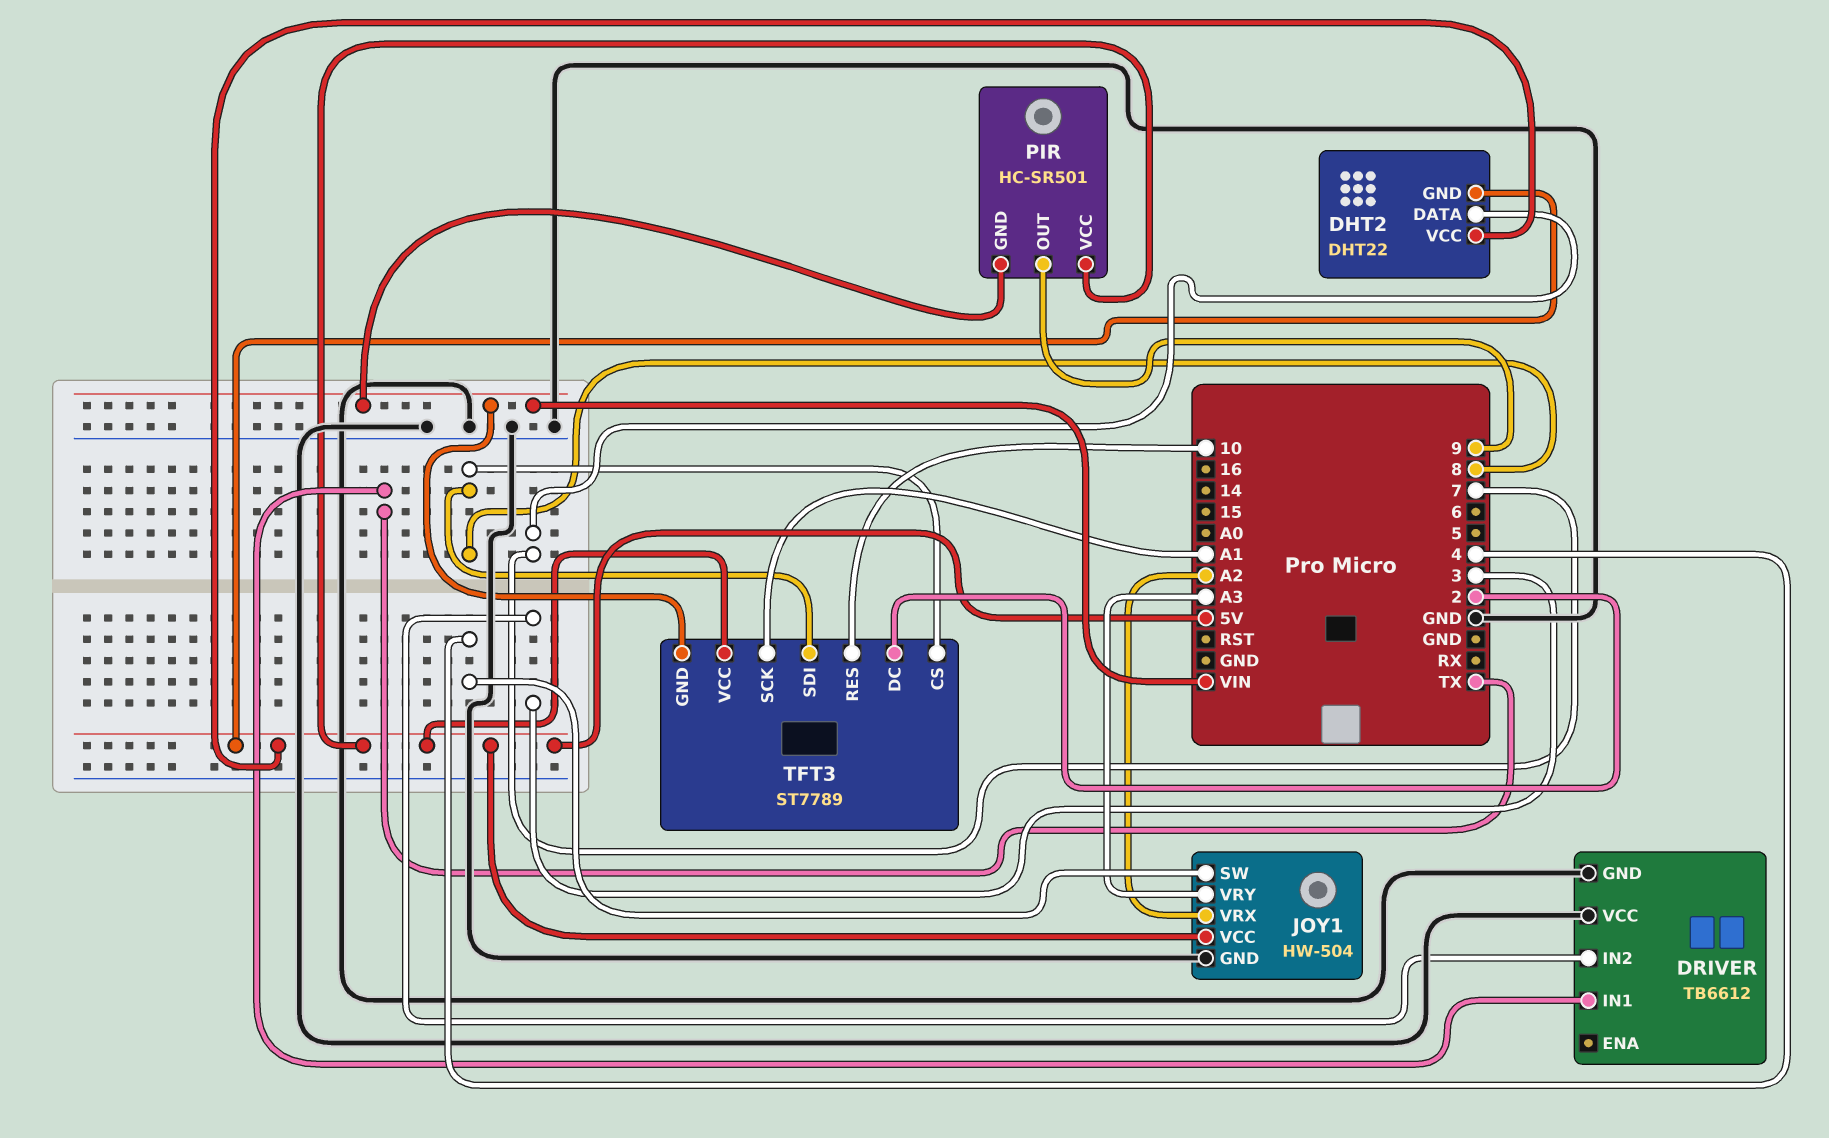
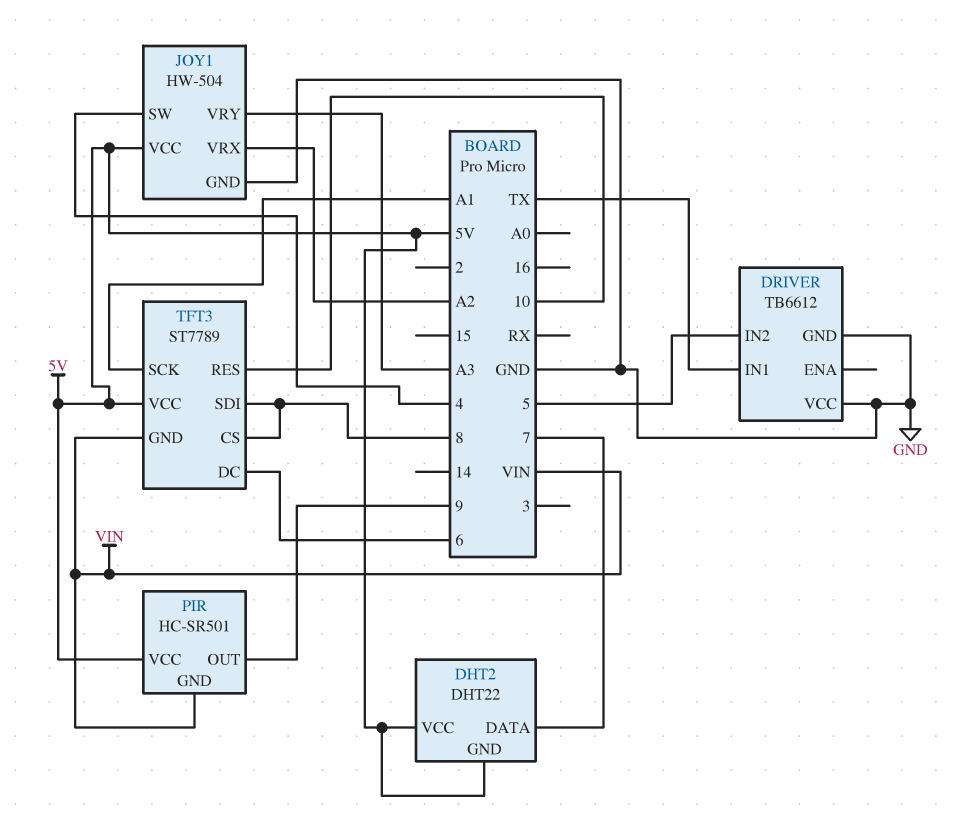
DRIVER pin IN2: 3 -> 5
TFT3 pin DC: 2 -> 6

